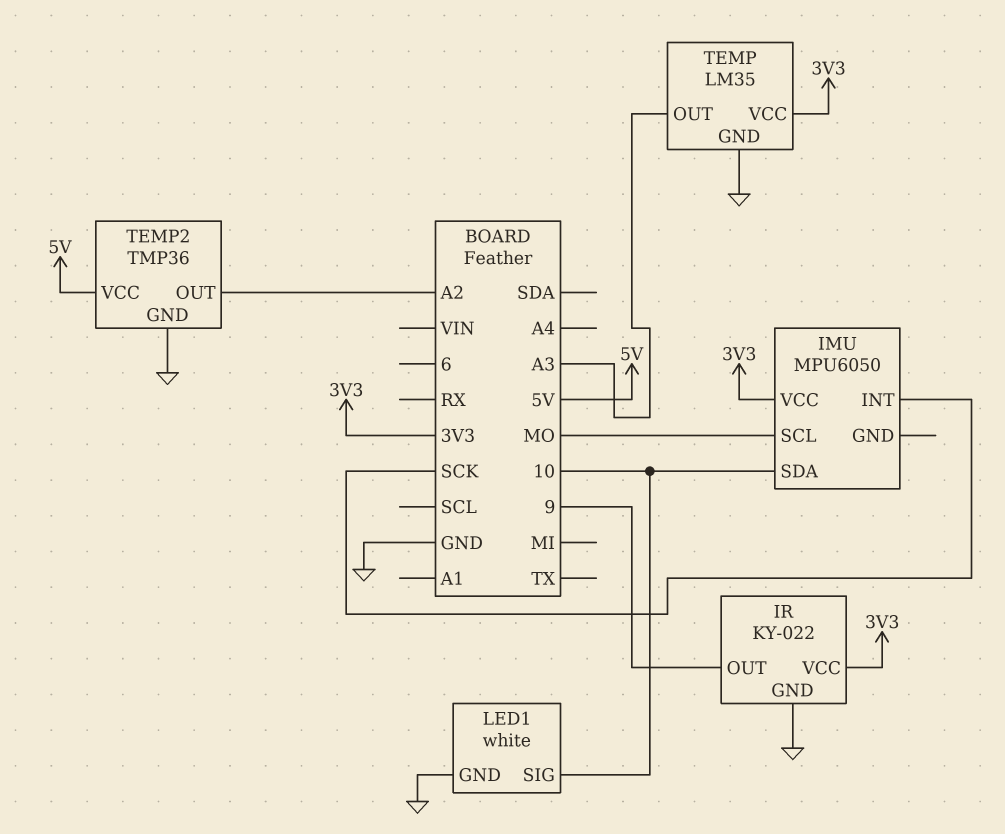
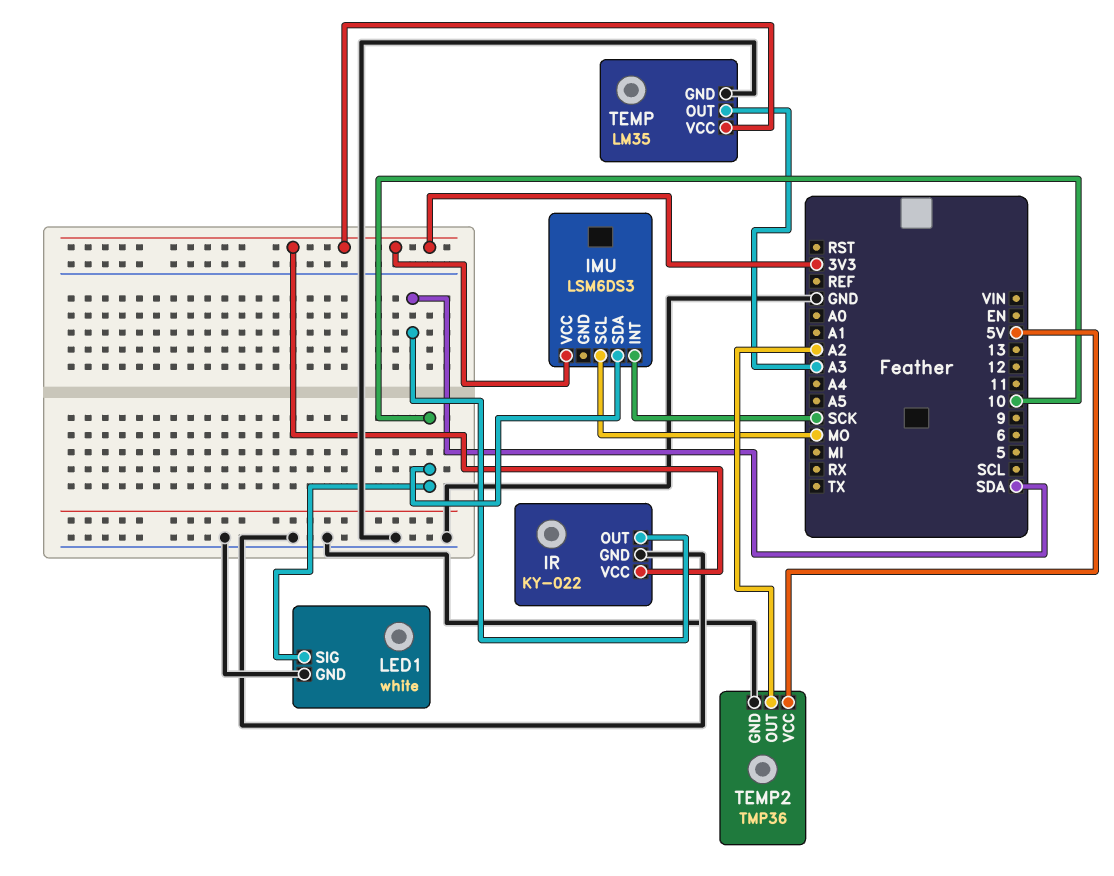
IMU: MPU6050 -> LSM6DS3
IR pin OUT: 9 -> SDA

